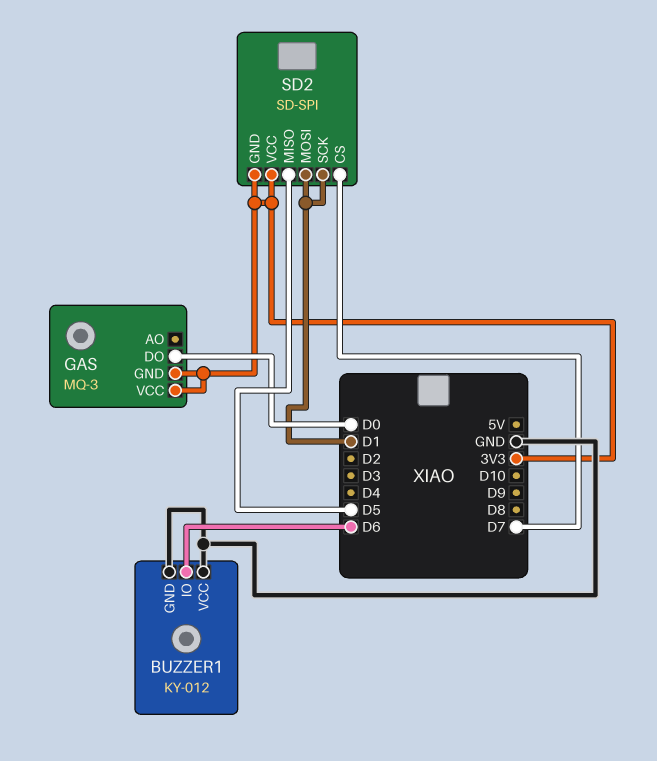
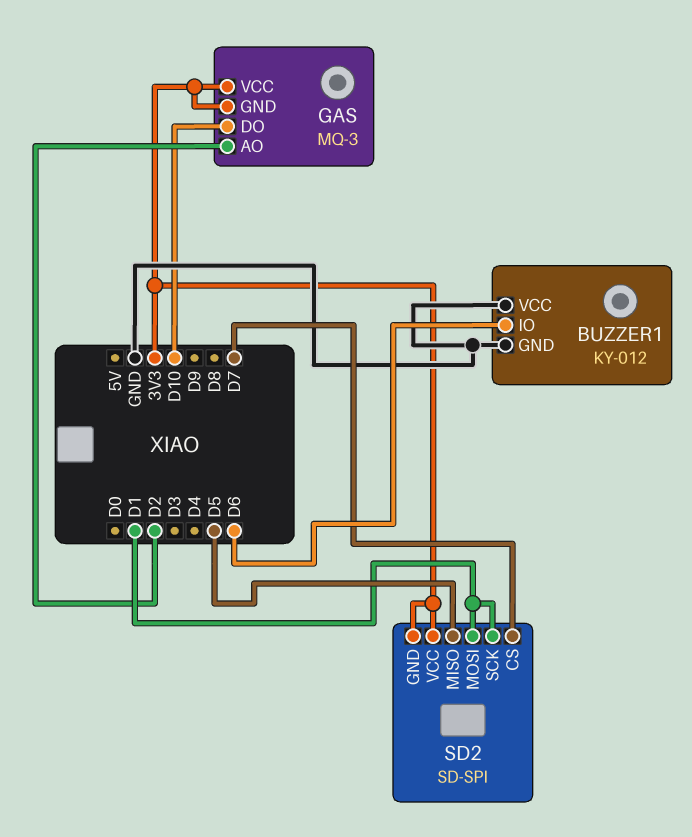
GAS pin AO: none -> D2
GAS pin DO: D0 -> D10

